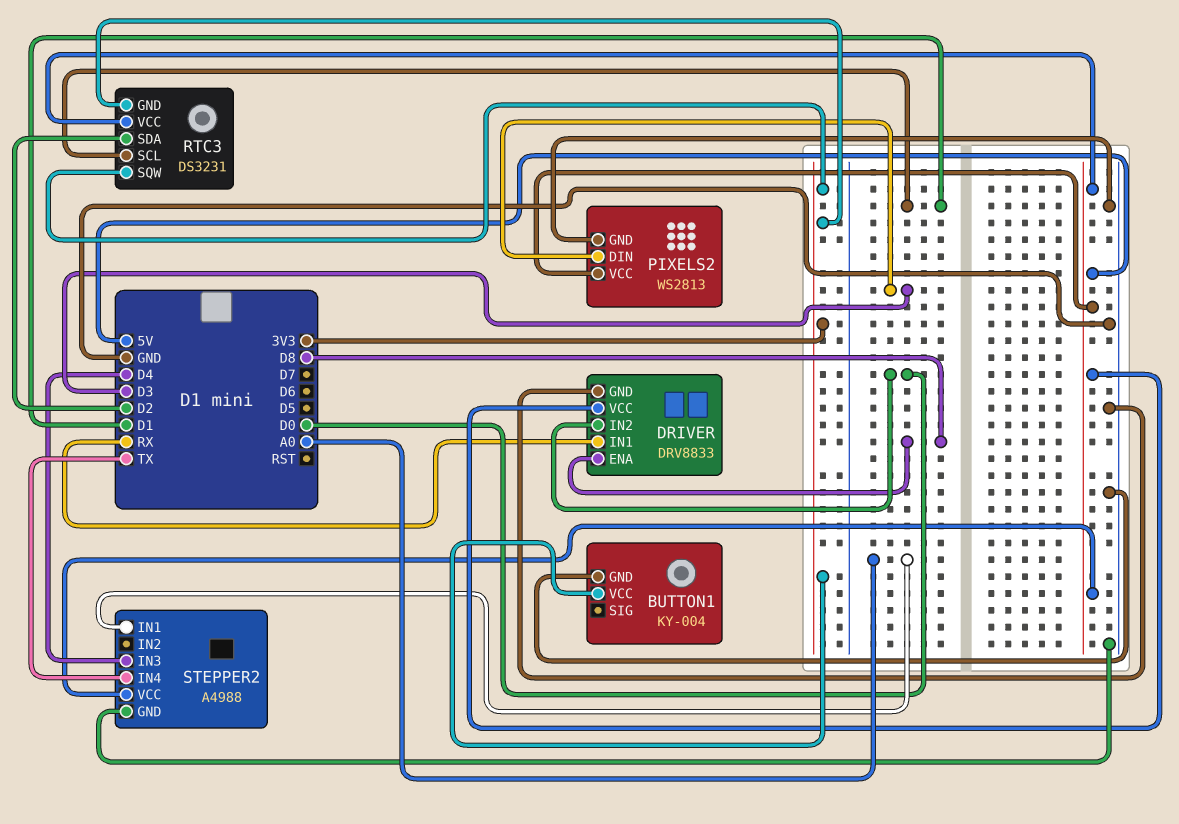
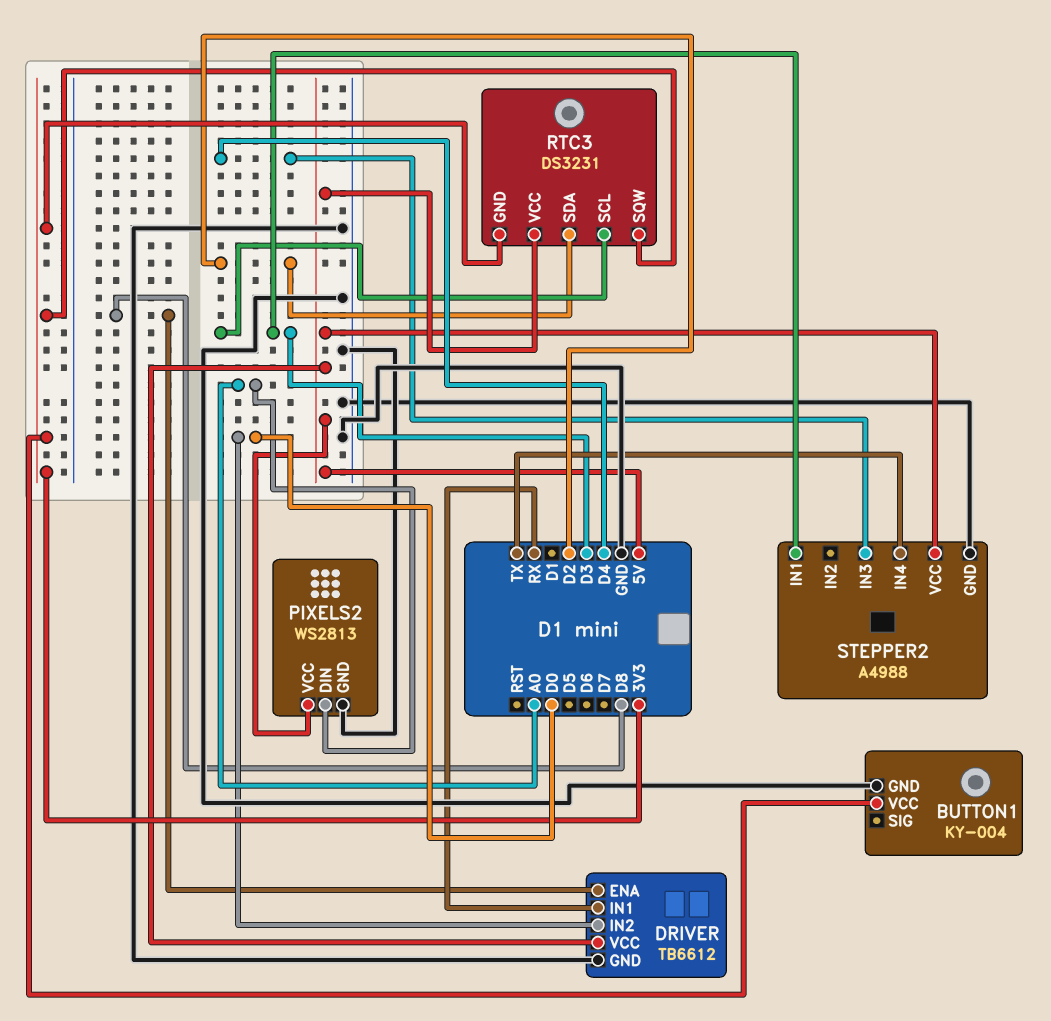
DRIVER: DRV8833 -> TB6612
PIXELS2 pin DIN: D3 -> A0
RTC3 pin SCL: D1 -> D3
STEPPER2 pin IN1: A0 -> D3

